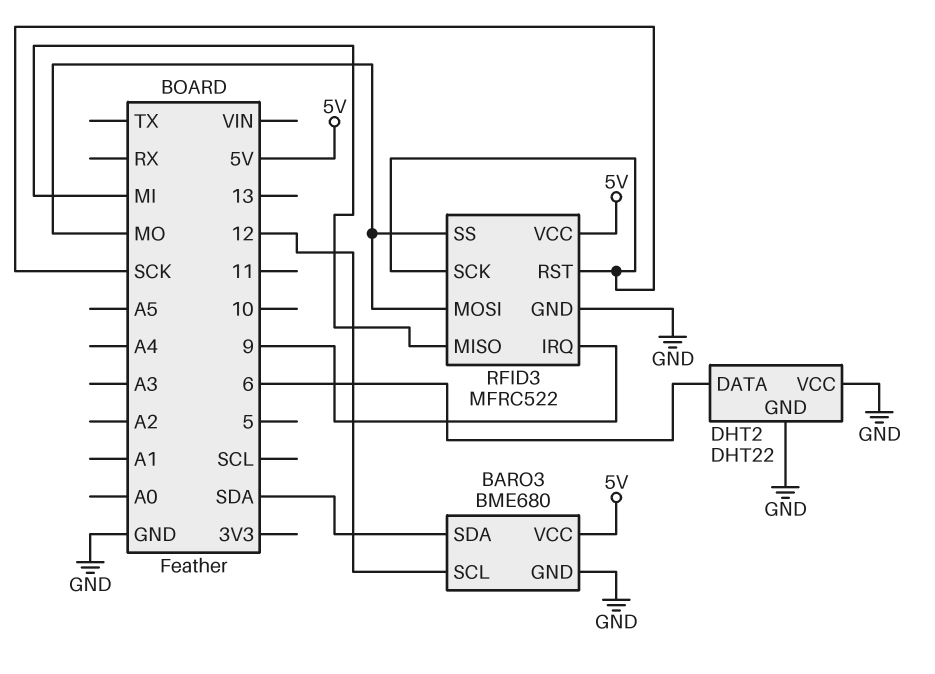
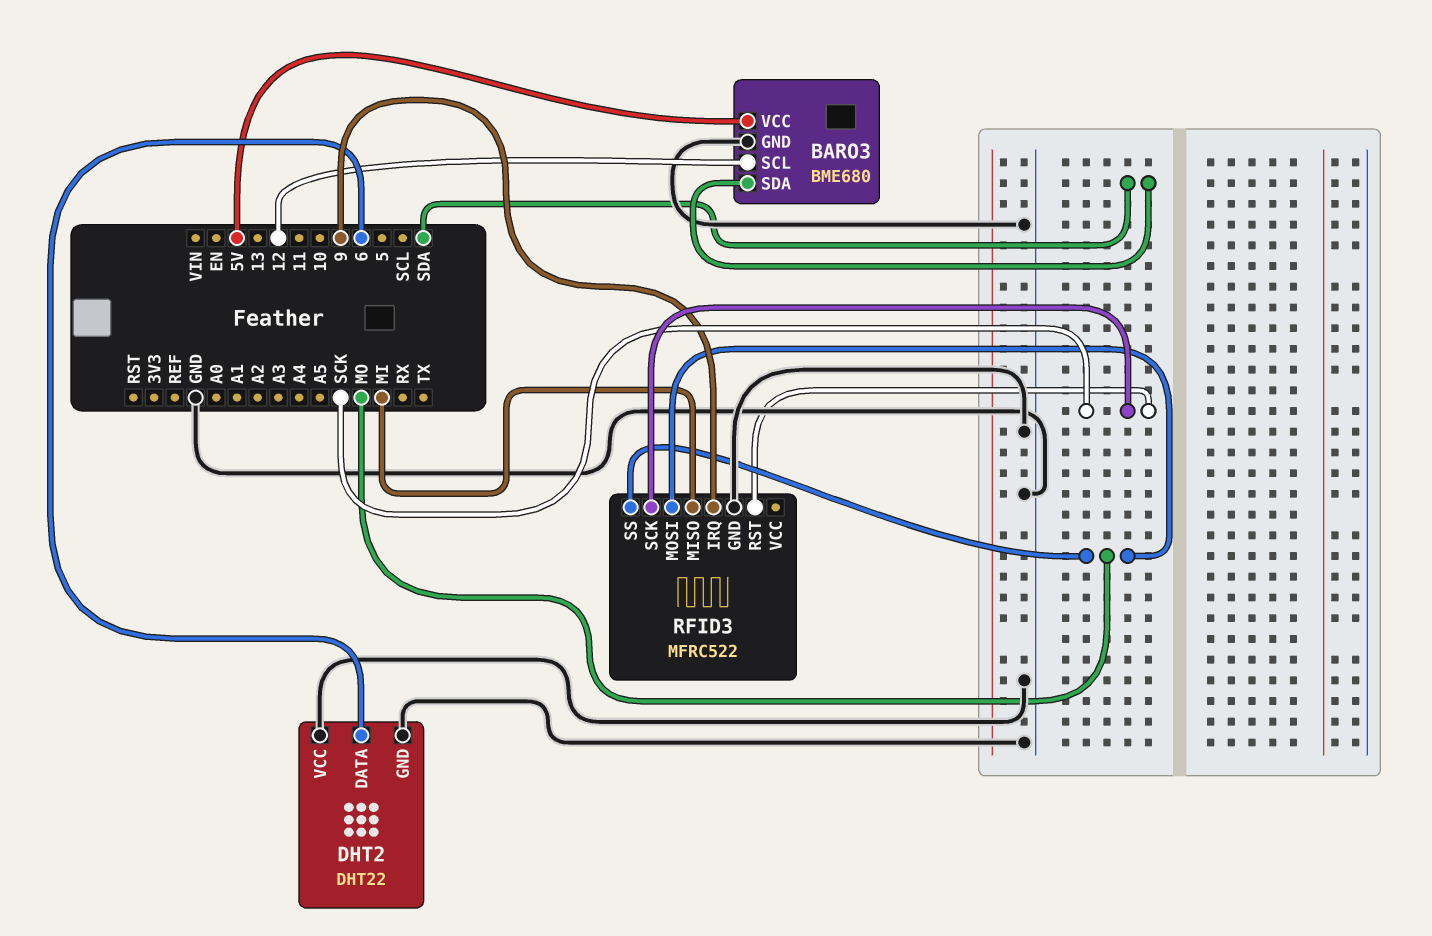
RFID3 pin VCC: 5V -> none

